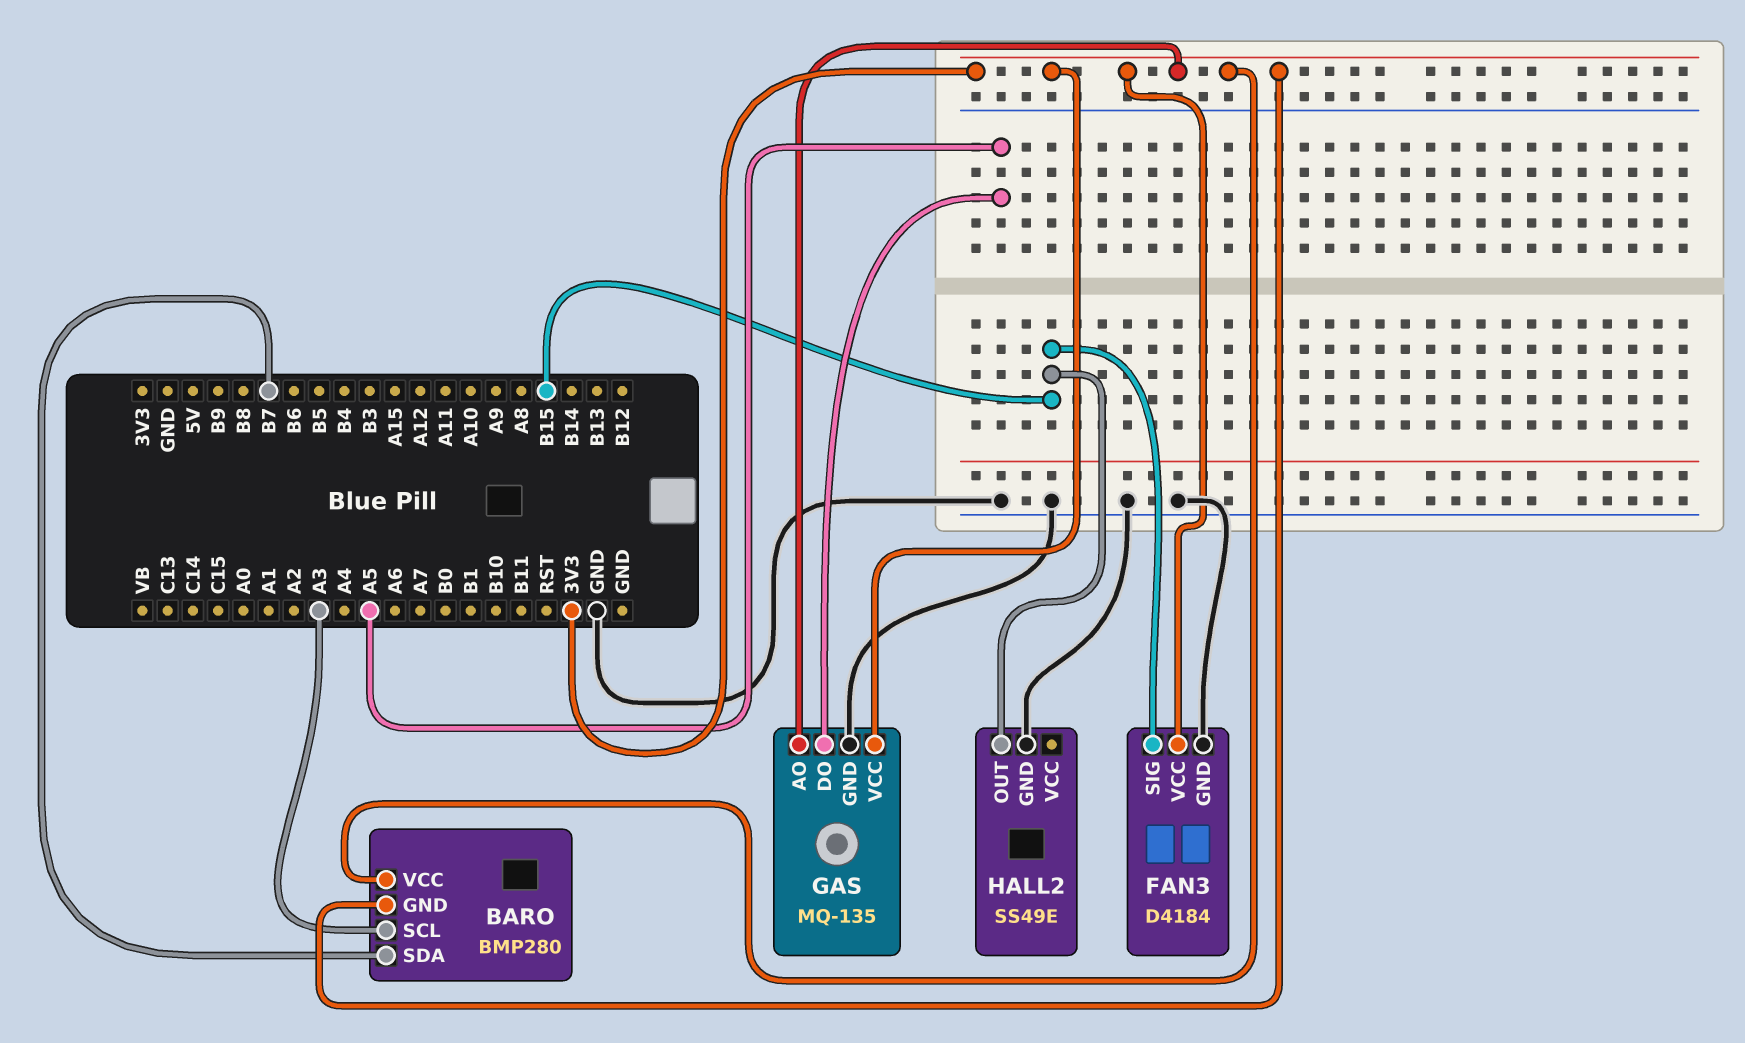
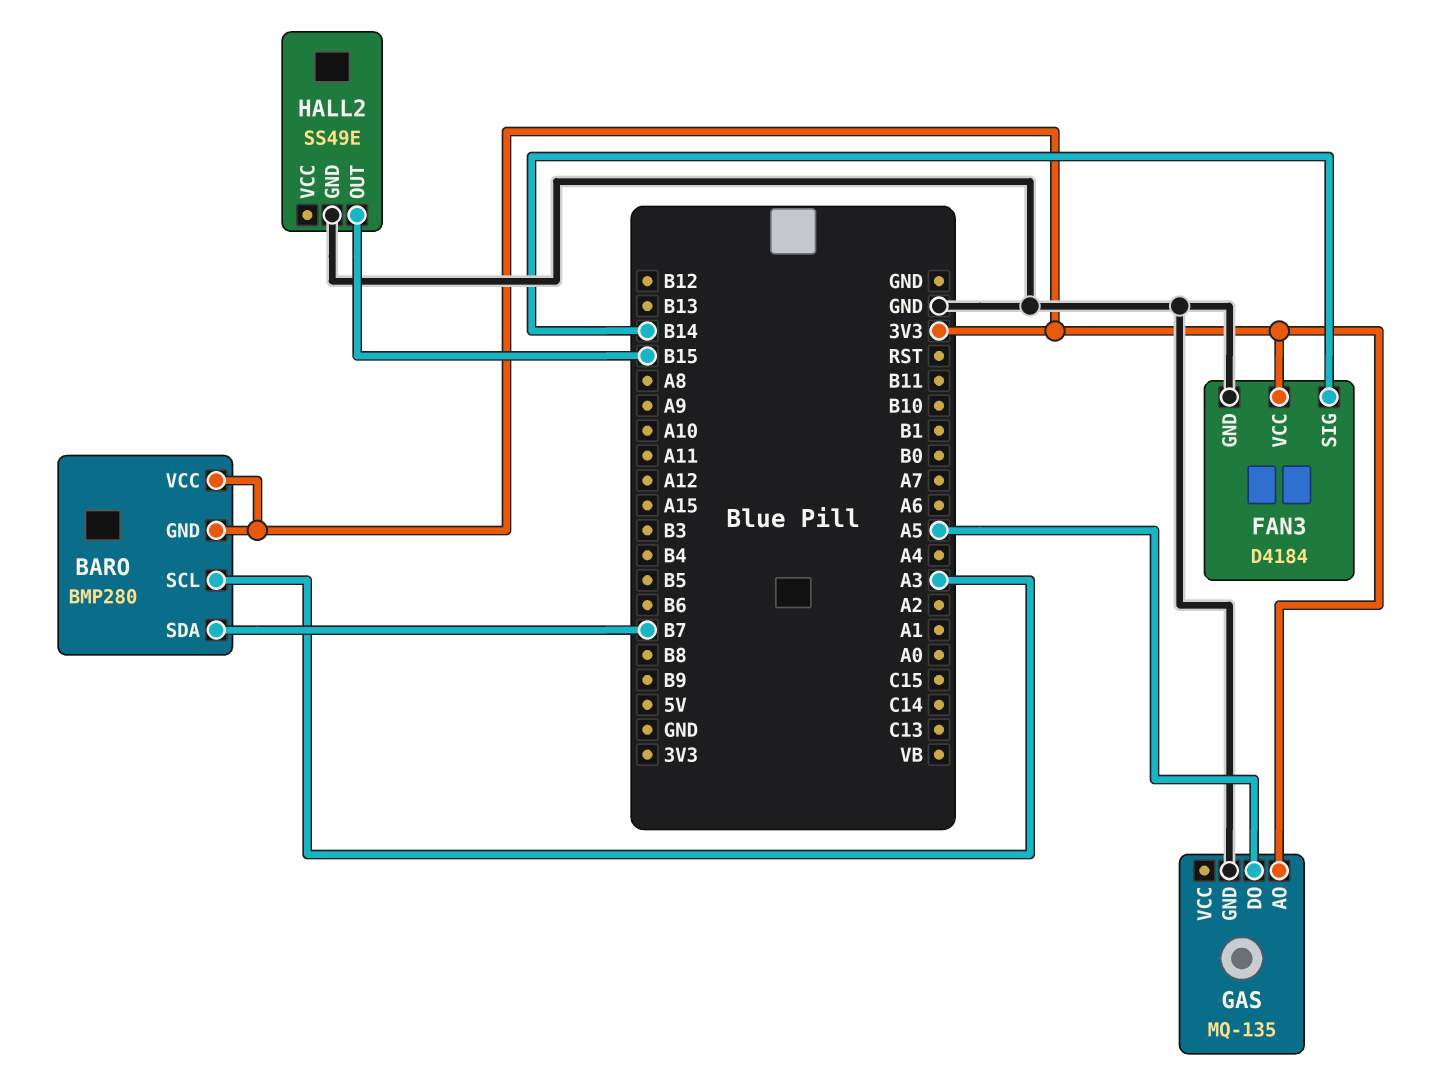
FAN3 pin SIG: B15 -> B14
GAS pin VCC: 3V3 -> none

